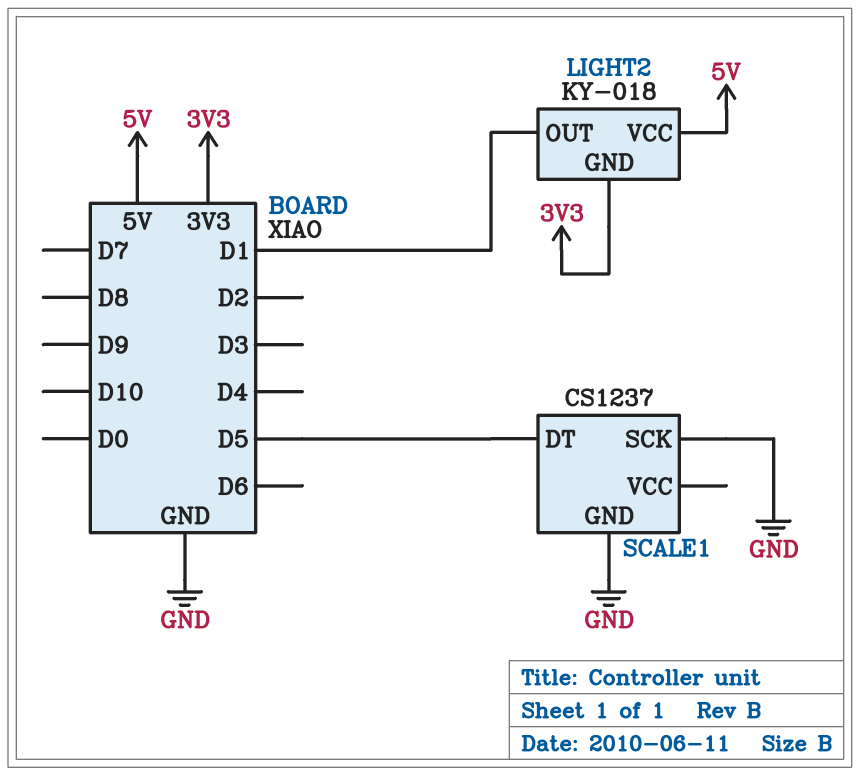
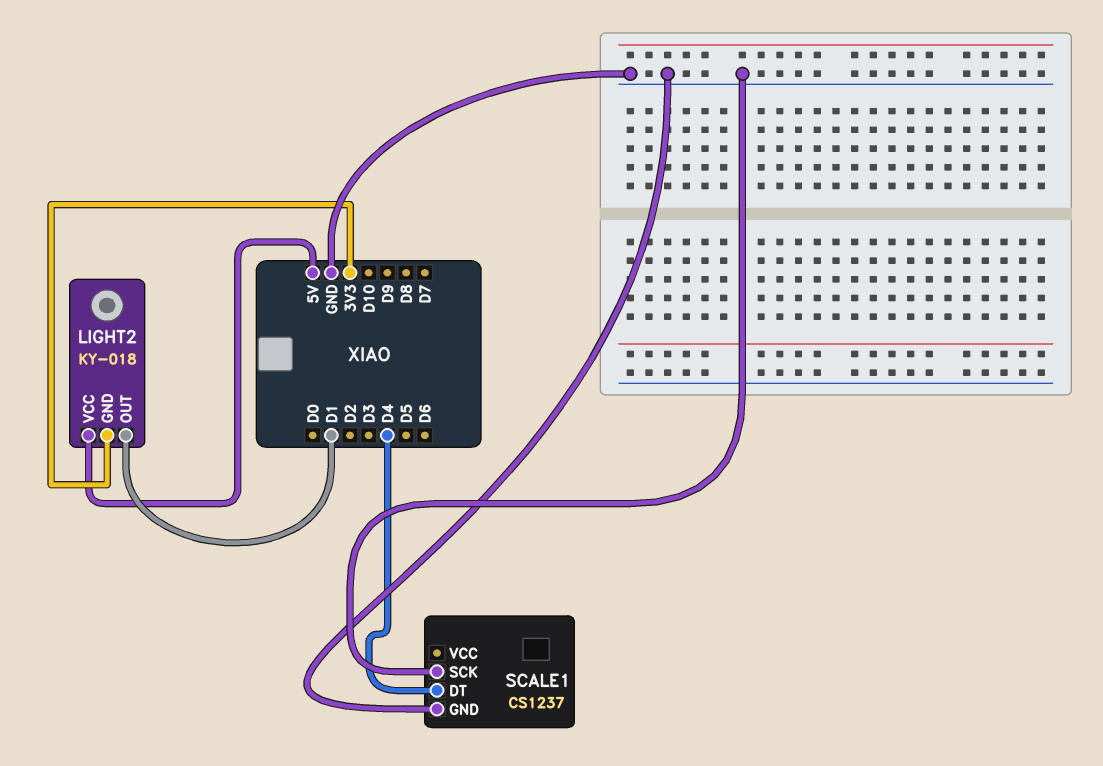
SCALE1 pin DT: D5 -> D4

